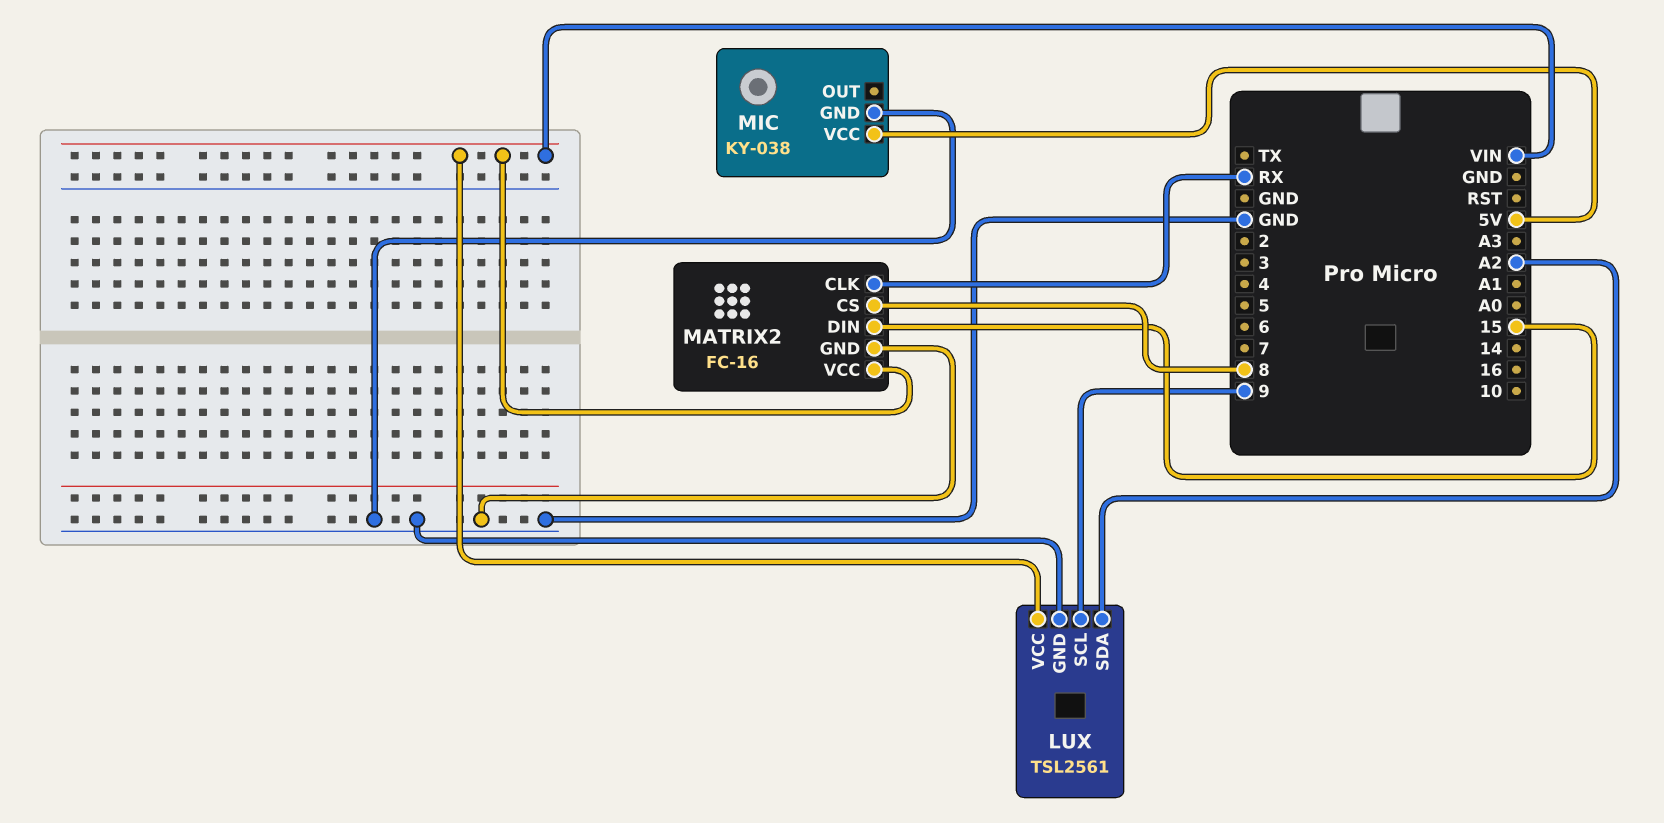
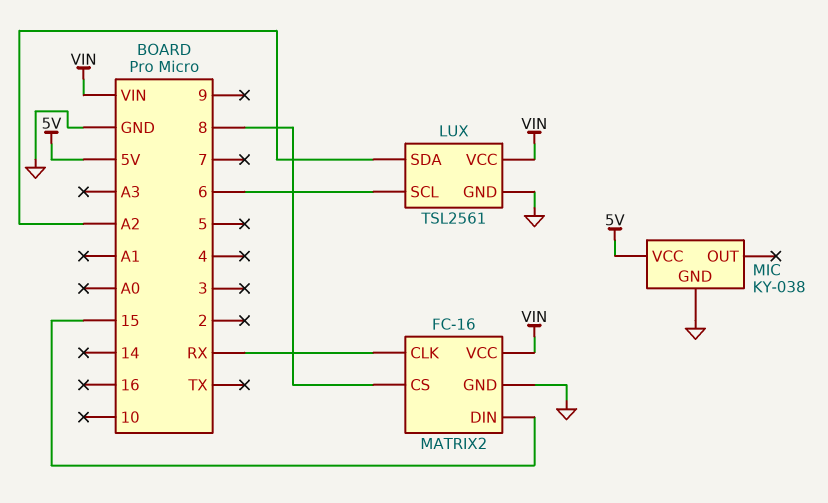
LUX pin SCL: 9 -> 6

